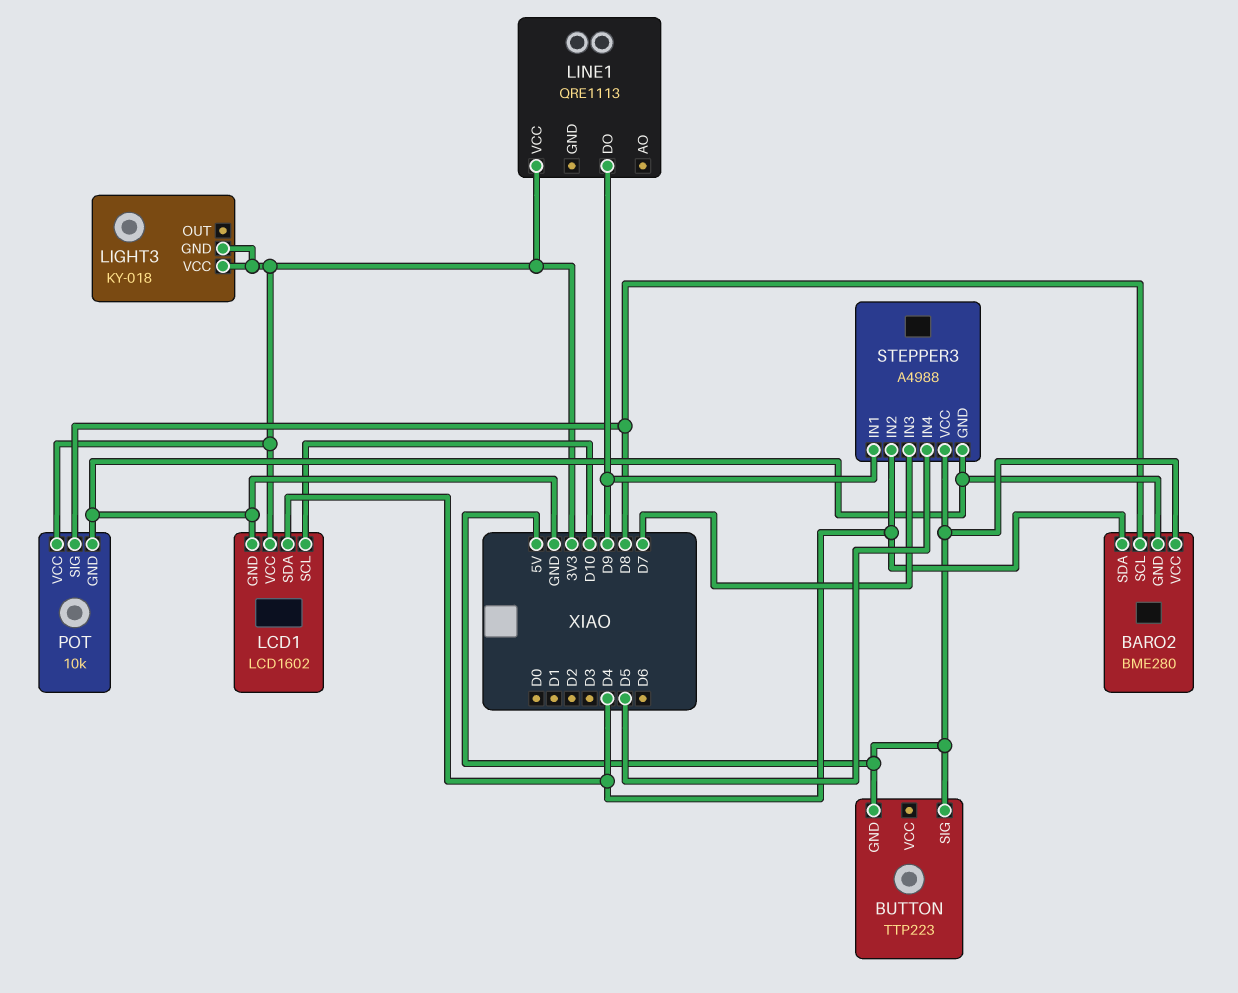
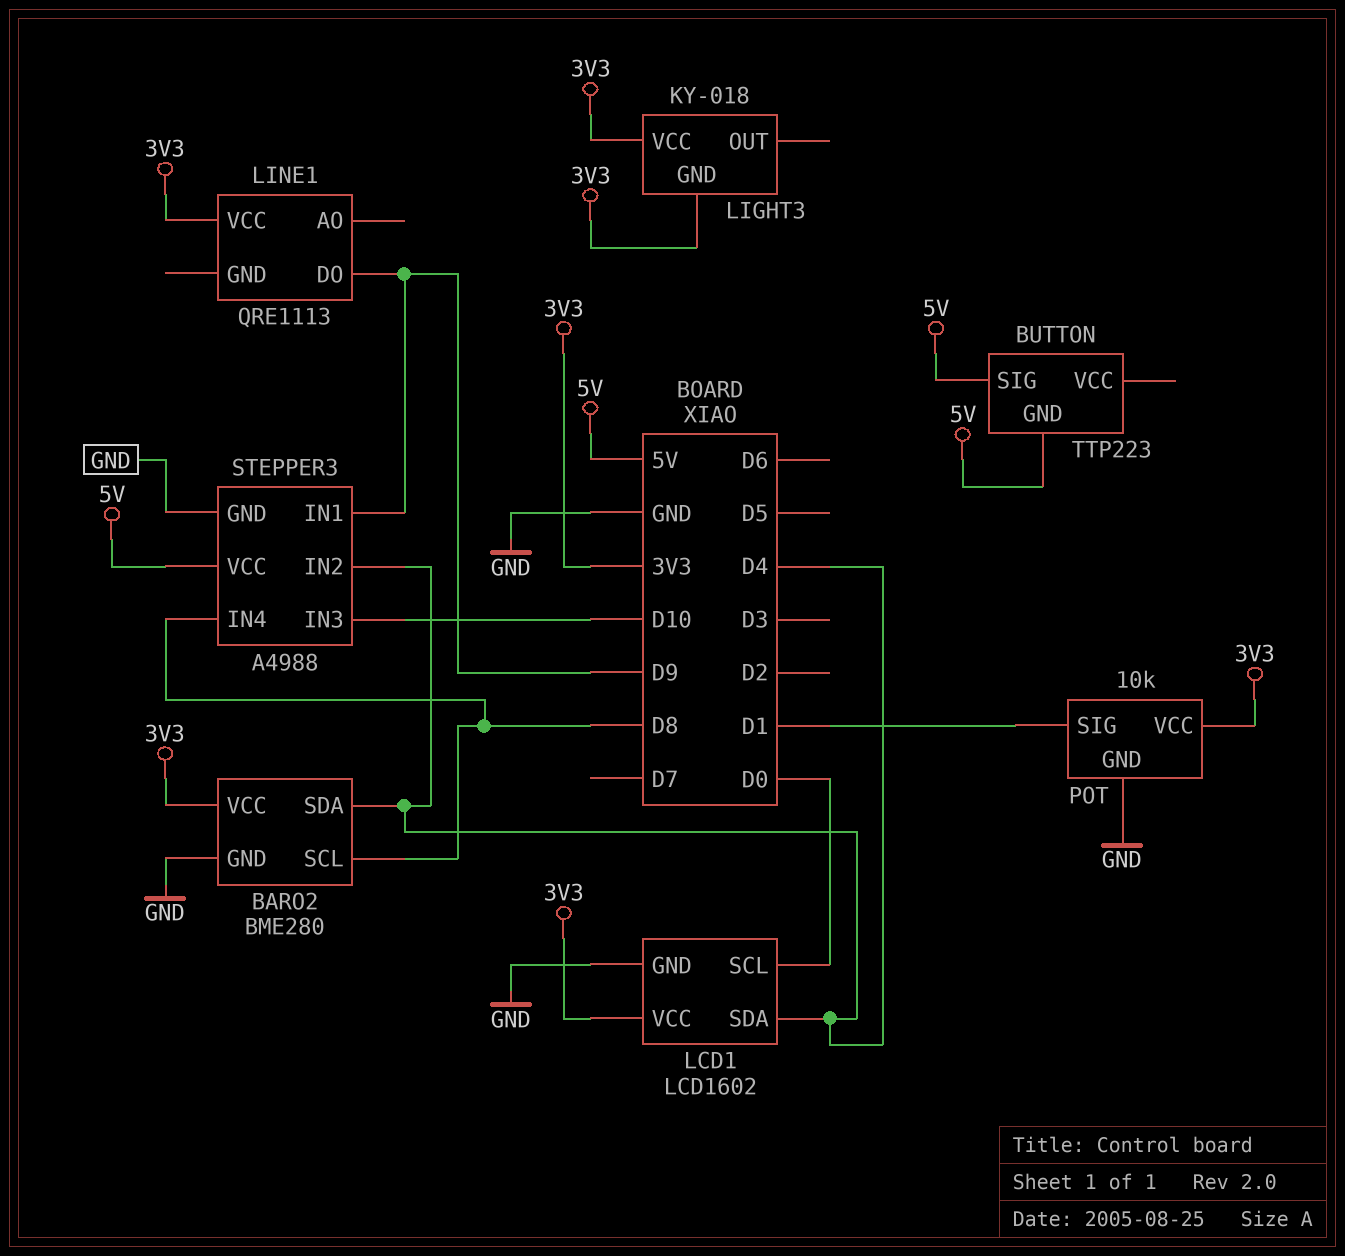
BARO2 pin VCC: 5V -> 3V3
LCD1 pin SCL: D10 -> D0
POT pin SIG: D8 -> D1
STEPPER3 pin IN3: D7 -> D10
STEPPER3 pin IN4: D5 -> D8

